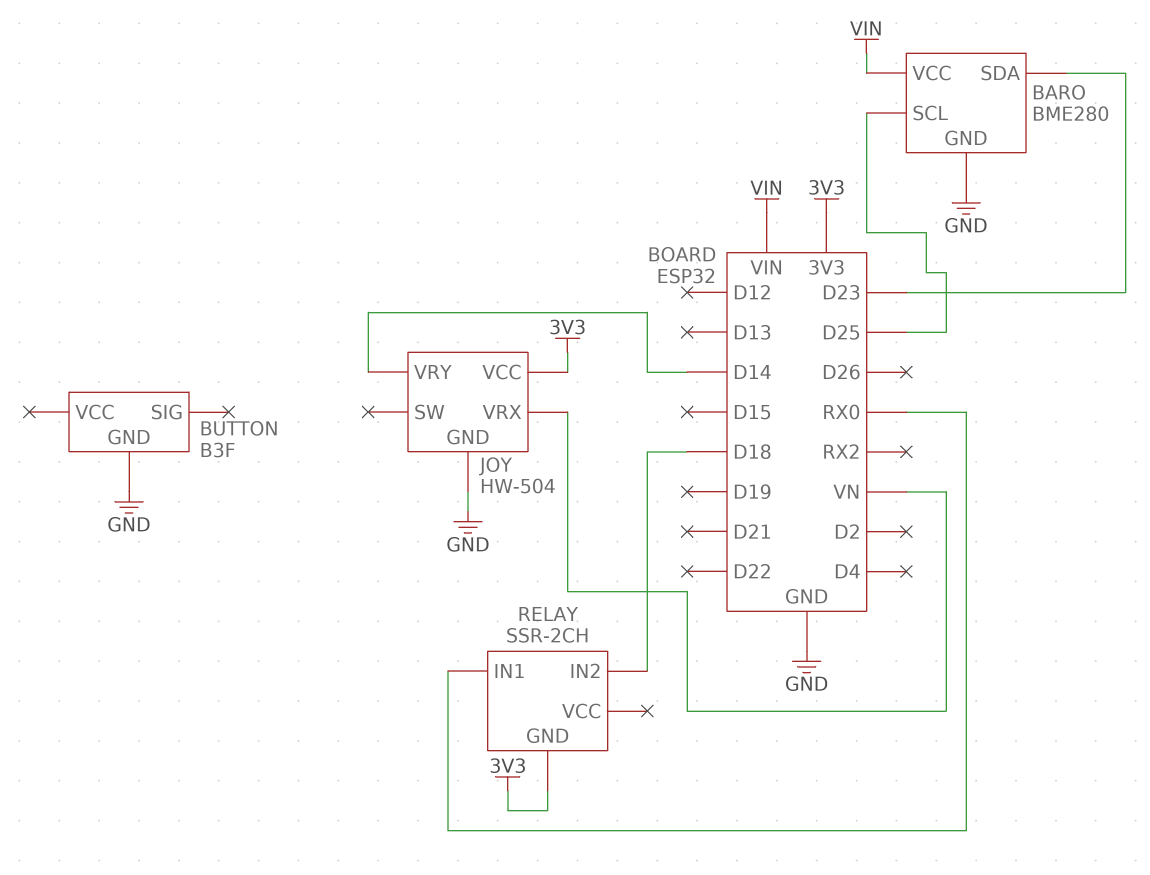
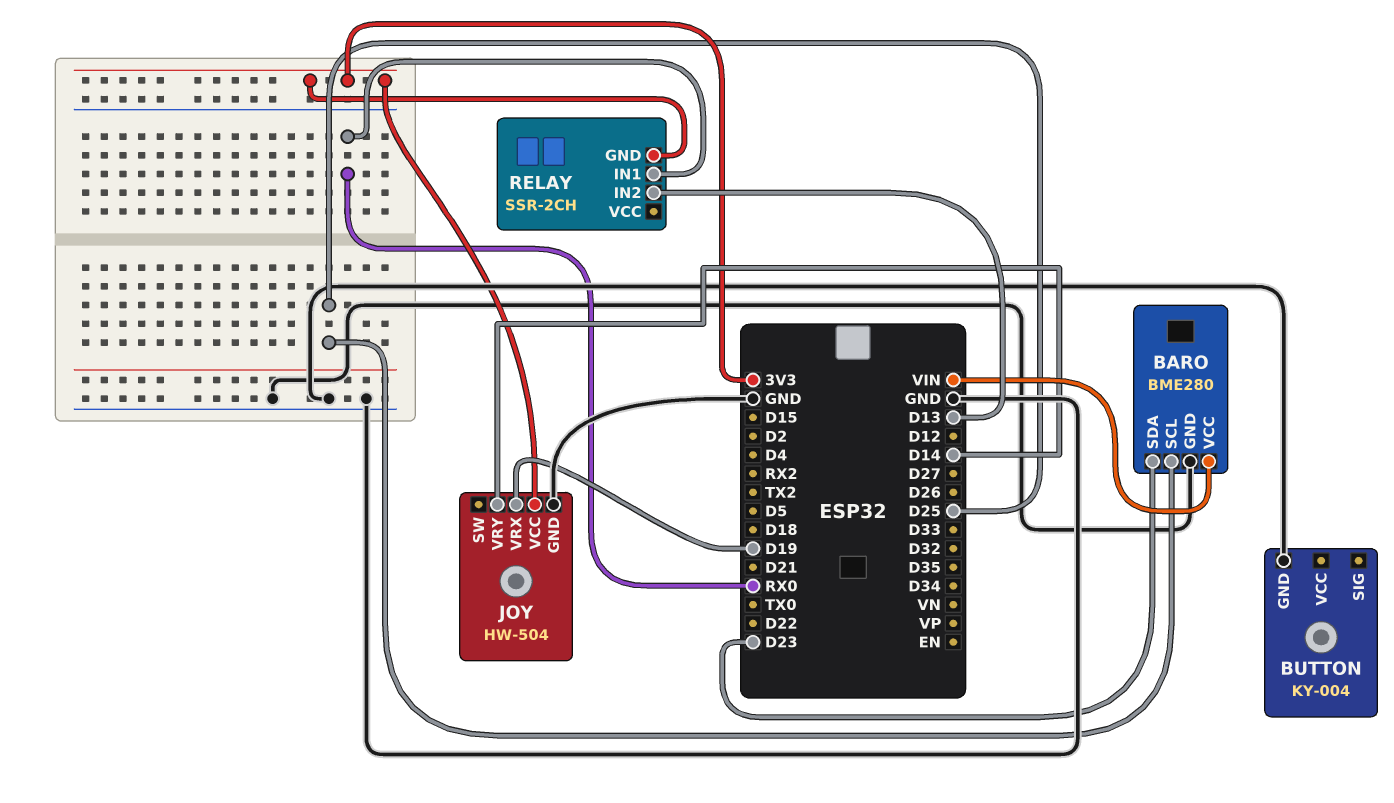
BUTTON: B3F -> KY-004
JOY pin VRX: VN -> D19
RELAY pin IN2: D18 -> D13

